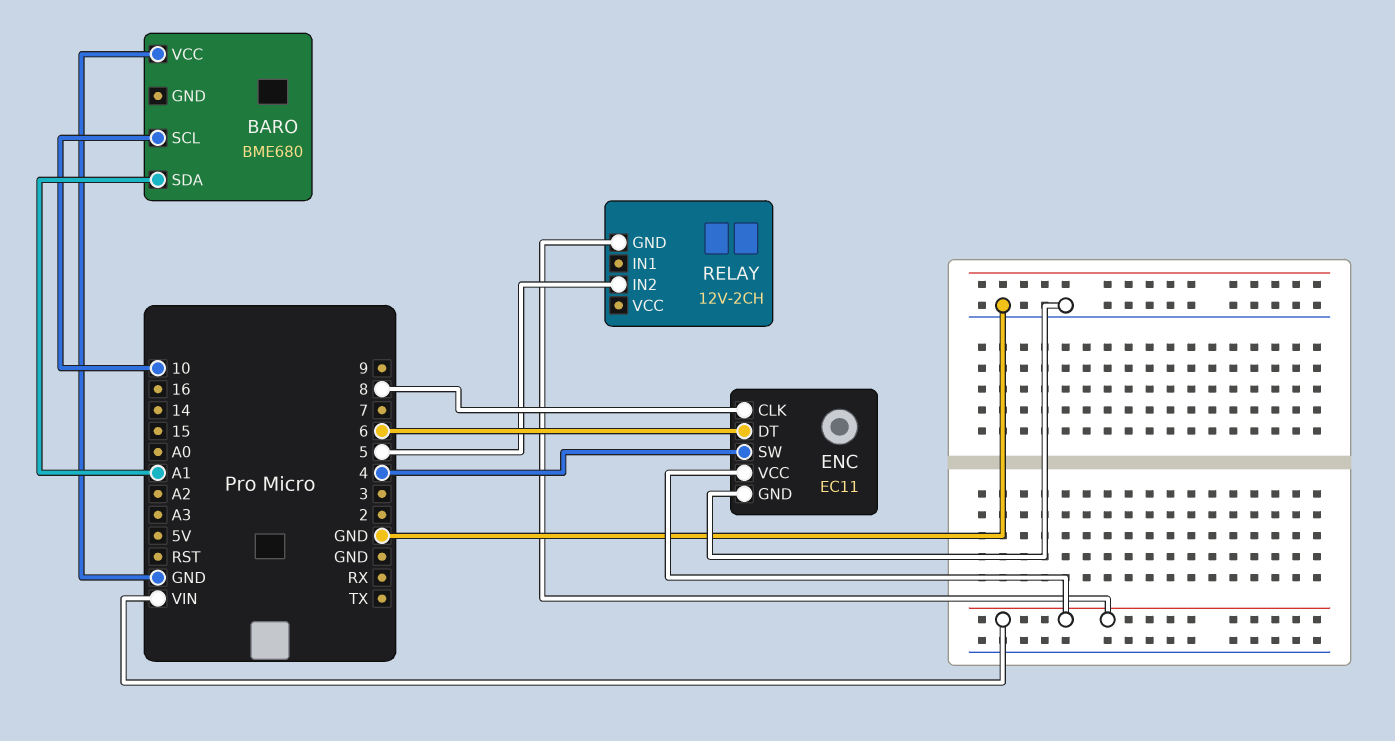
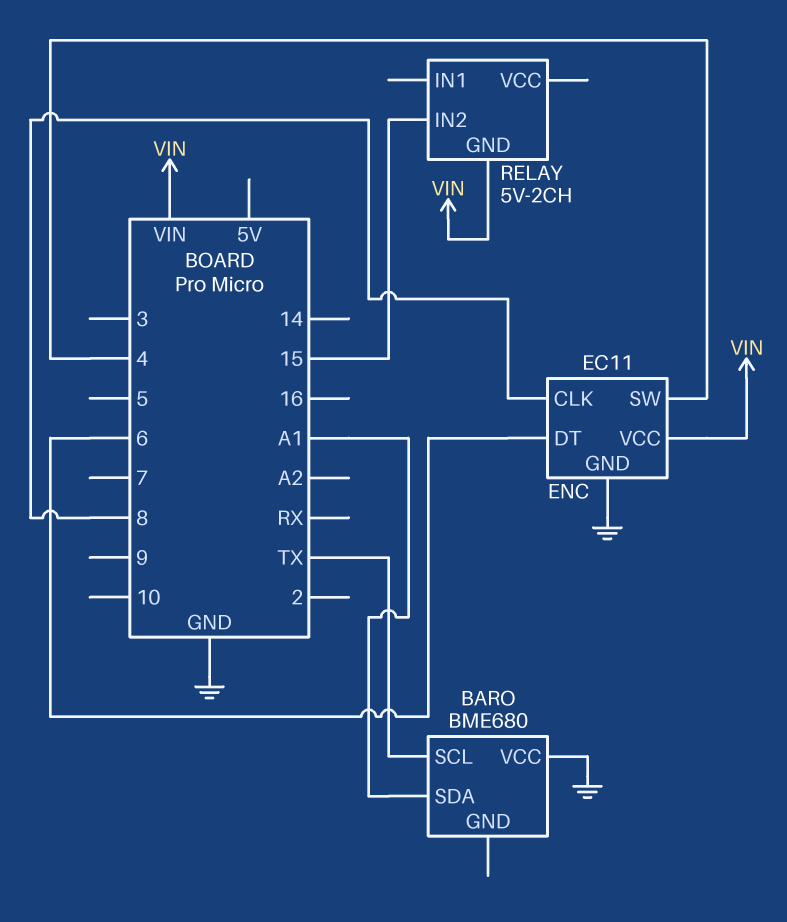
BARO pin SCL: 10 -> TX
RELAY: 12V-2CH -> 5V-2CH
RELAY pin IN2: 5 -> 15

